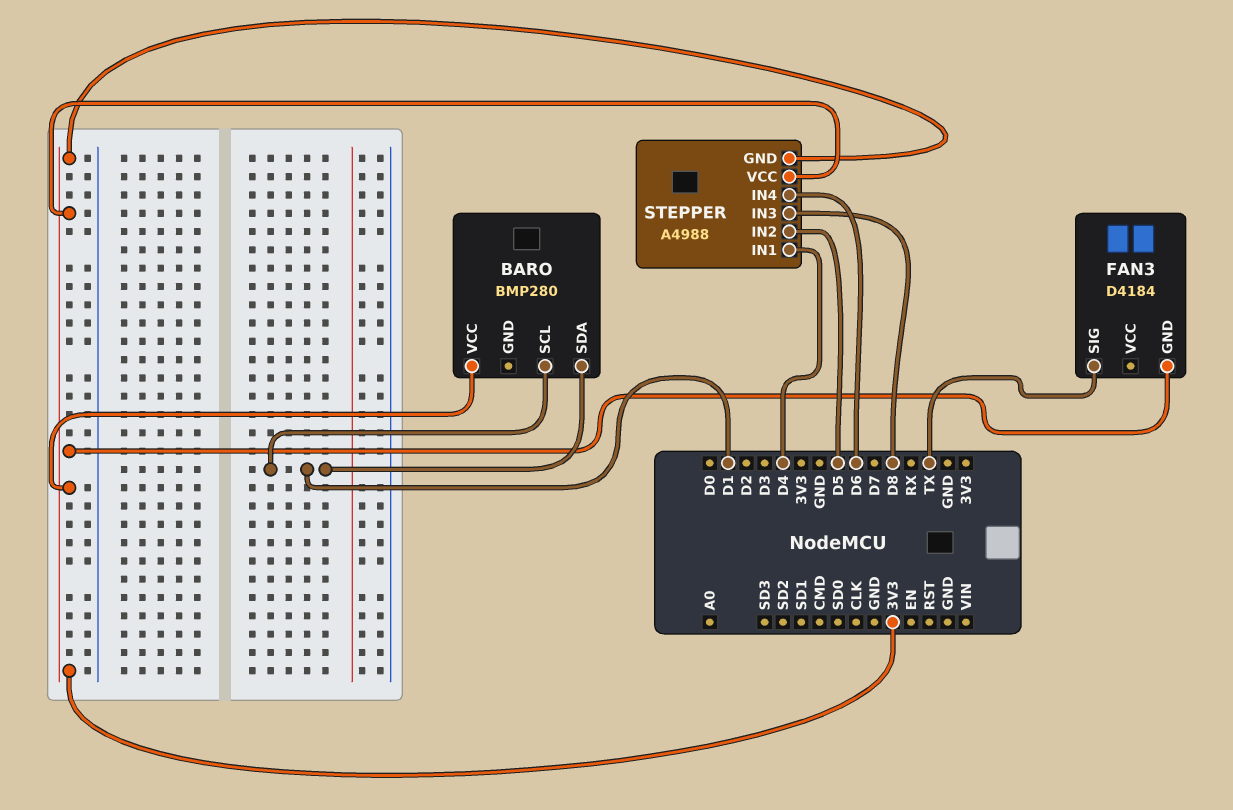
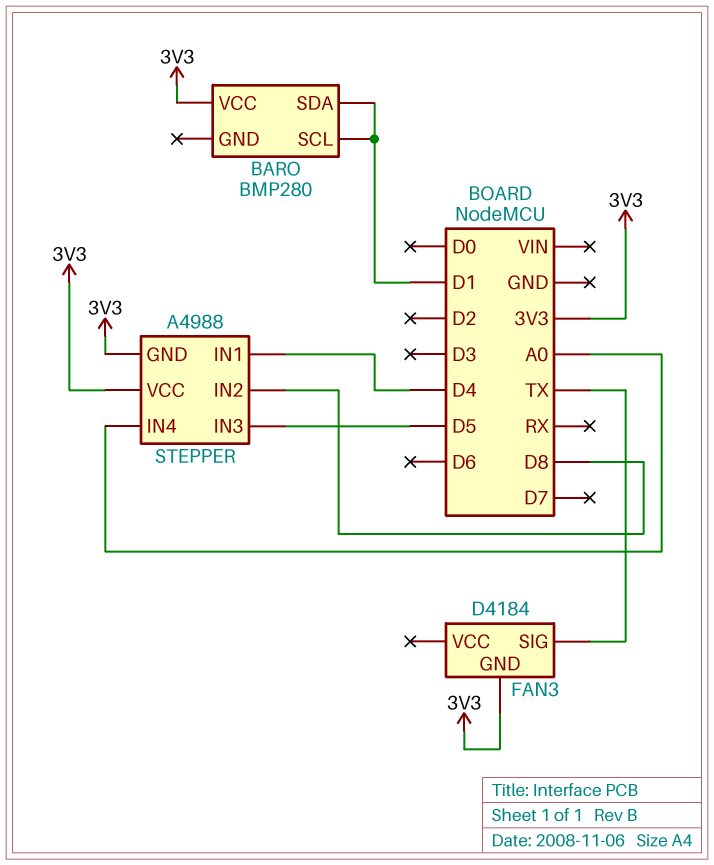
STEPPER pin IN2: D5 -> D8
STEPPER pin IN3: D8 -> D5
STEPPER pin IN4: D6 -> A0

